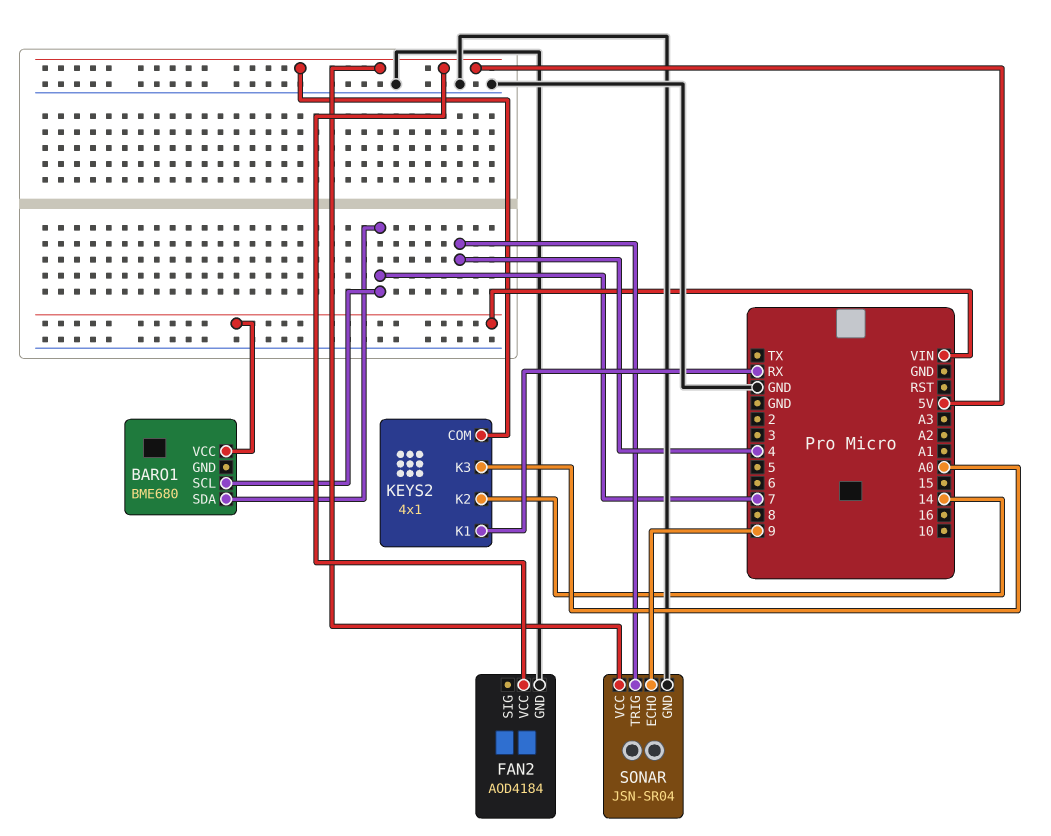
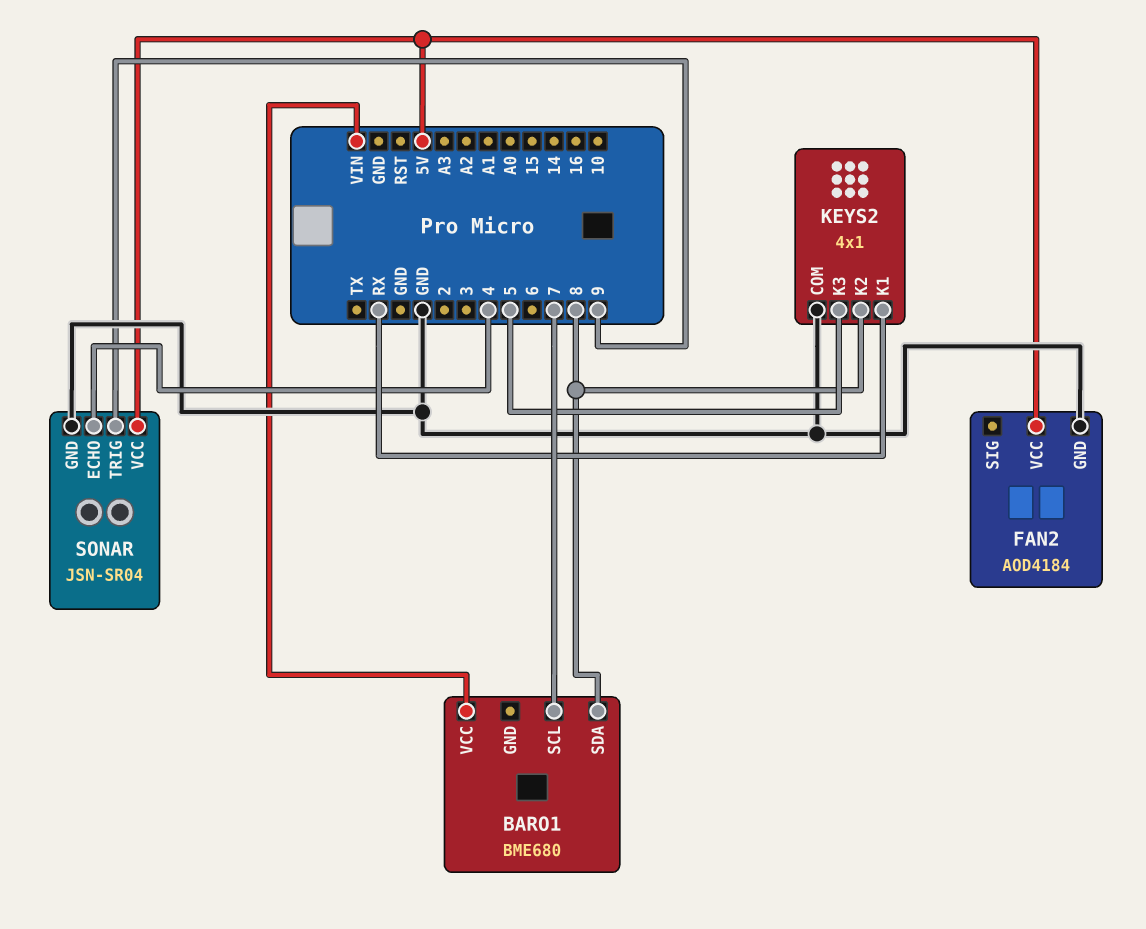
BARO1 pin SDA: 7 -> 8
KEYS2 pin COM: 5V -> GND
KEYS2 pin K2: 14 -> 8
KEYS2 pin K3: A0 -> 5
SONAR pin ECHO: 9 -> 4
SONAR pin TRIG: 4 -> 9

